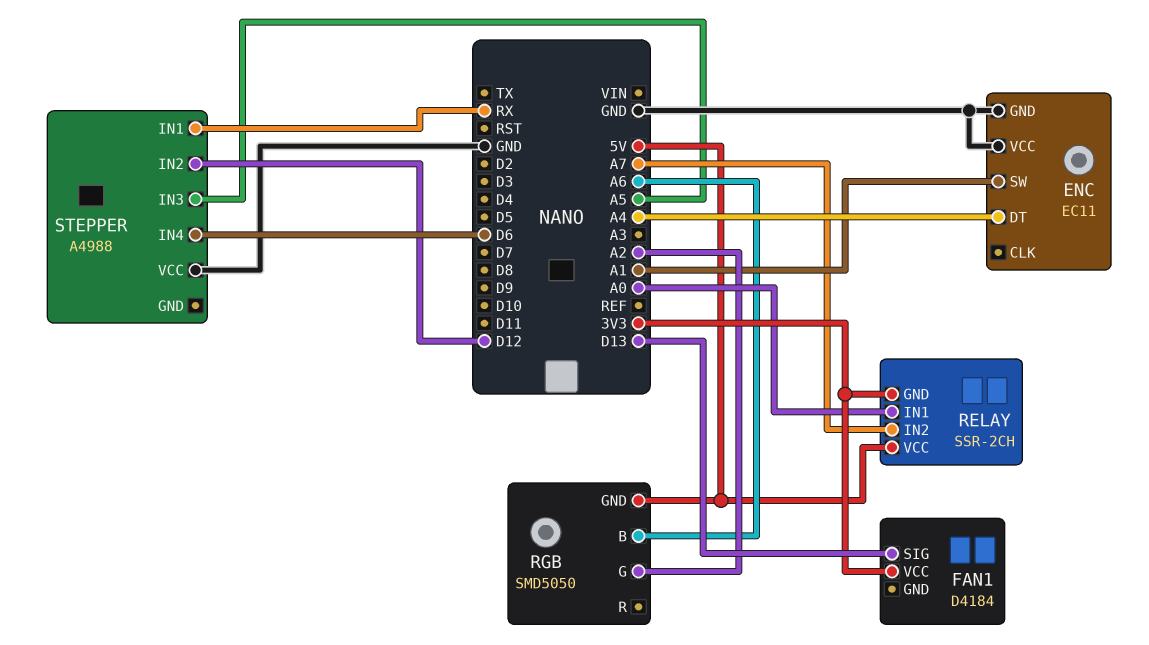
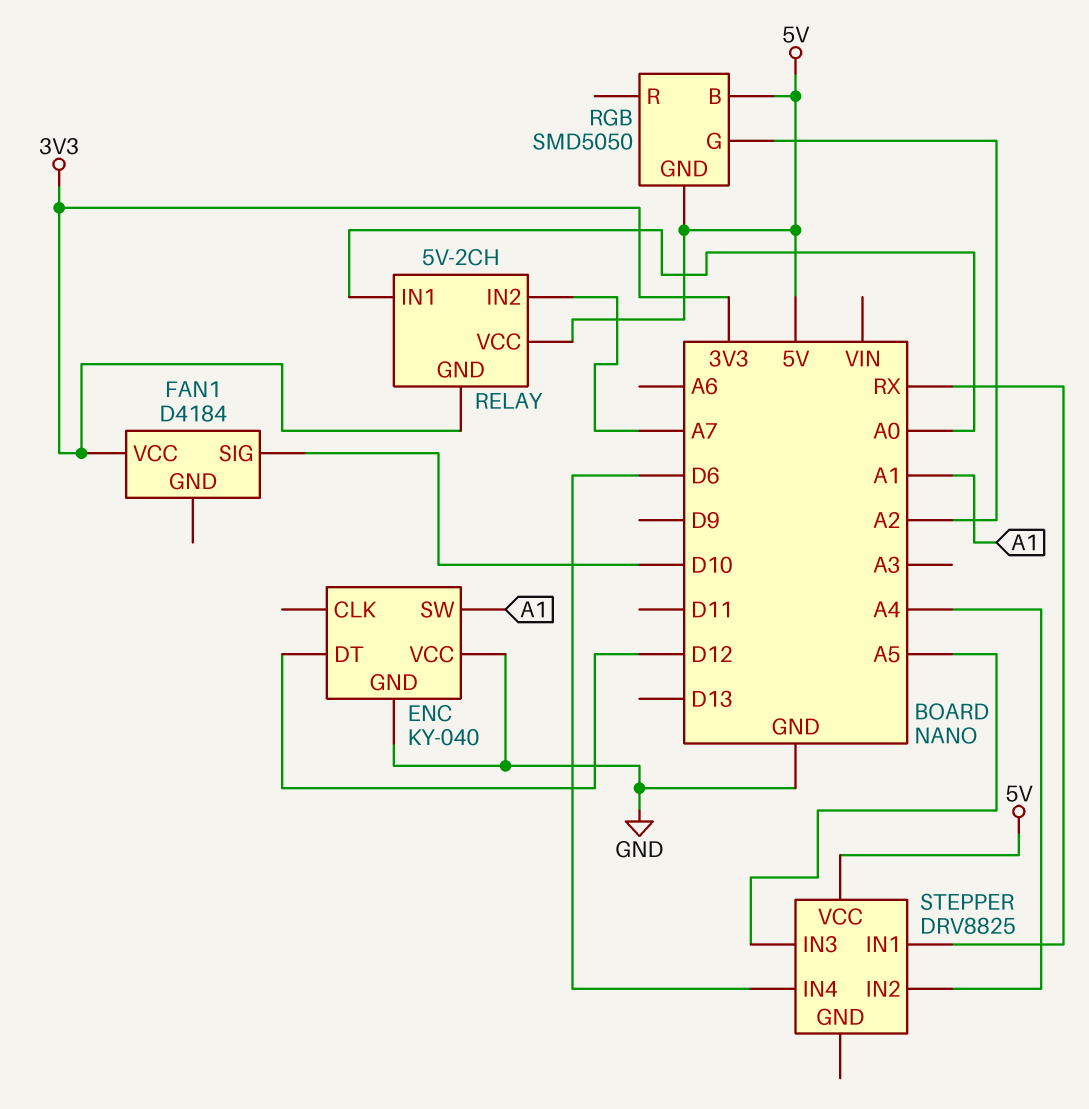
ENC: EC11 -> KY-040
ENC pin DT: A4 -> D12
FAN1 pin SIG: D13 -> D10
RELAY: SSR-2CH -> 5V-2CH
RGB pin B: A6 -> 5V
STEPPER: A4988 -> DRV8825
STEPPER pin IN2: D12 -> A4
STEPPER pin VCC: GND -> 5V

